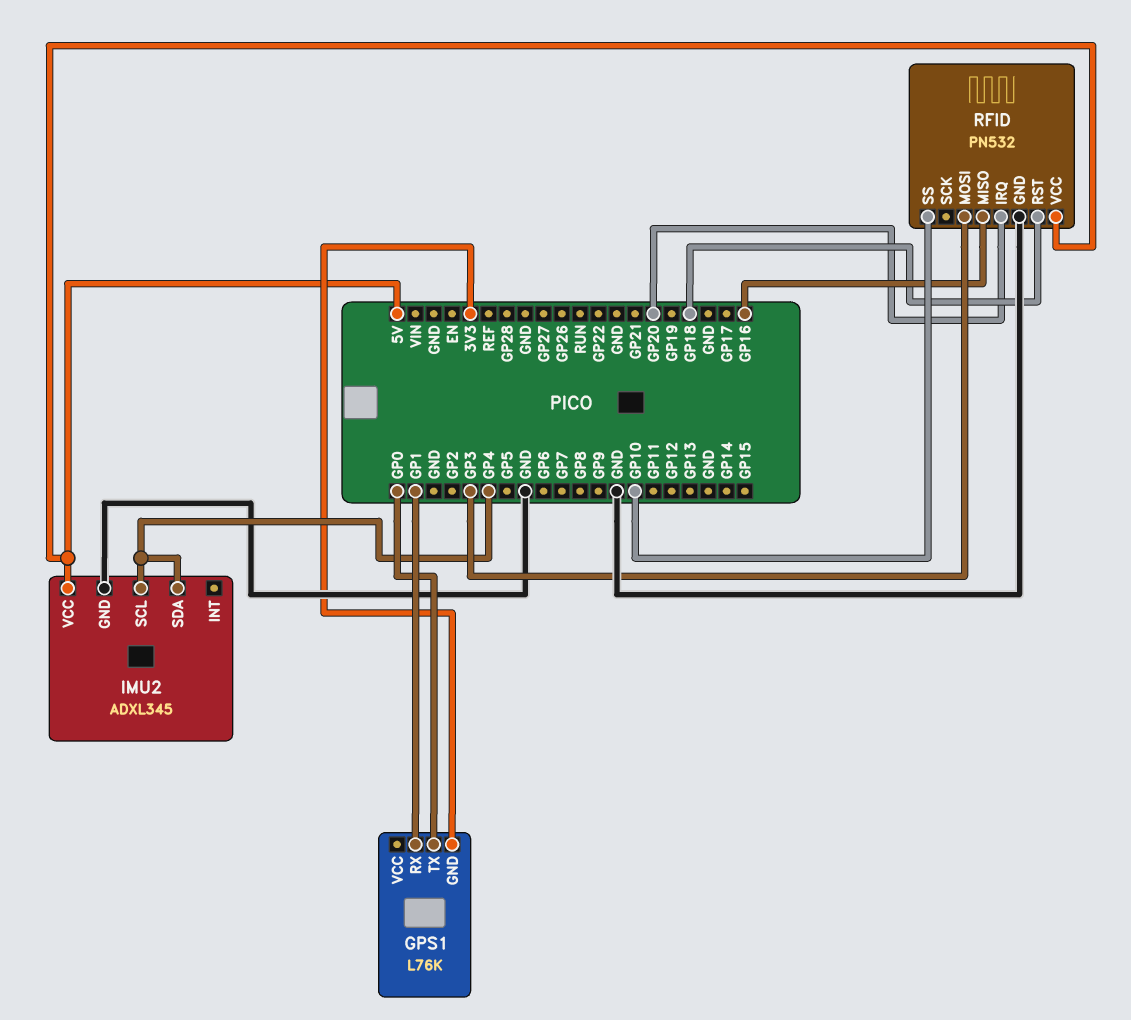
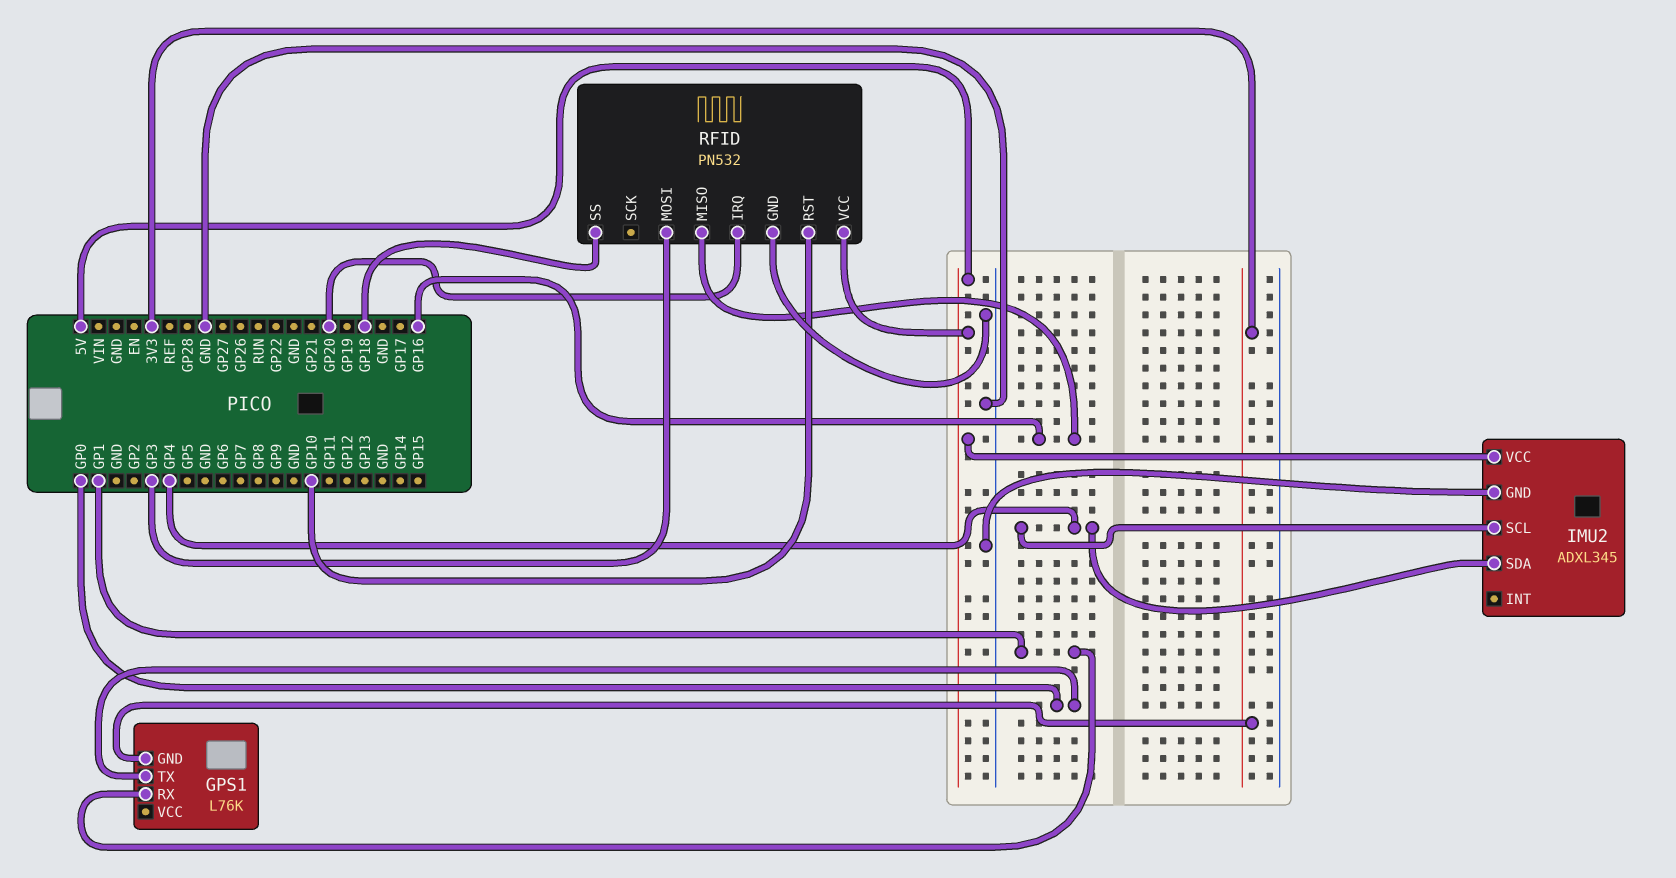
RFID pin RST: GP18 -> GP10
RFID pin SS: GP10 -> GP18

